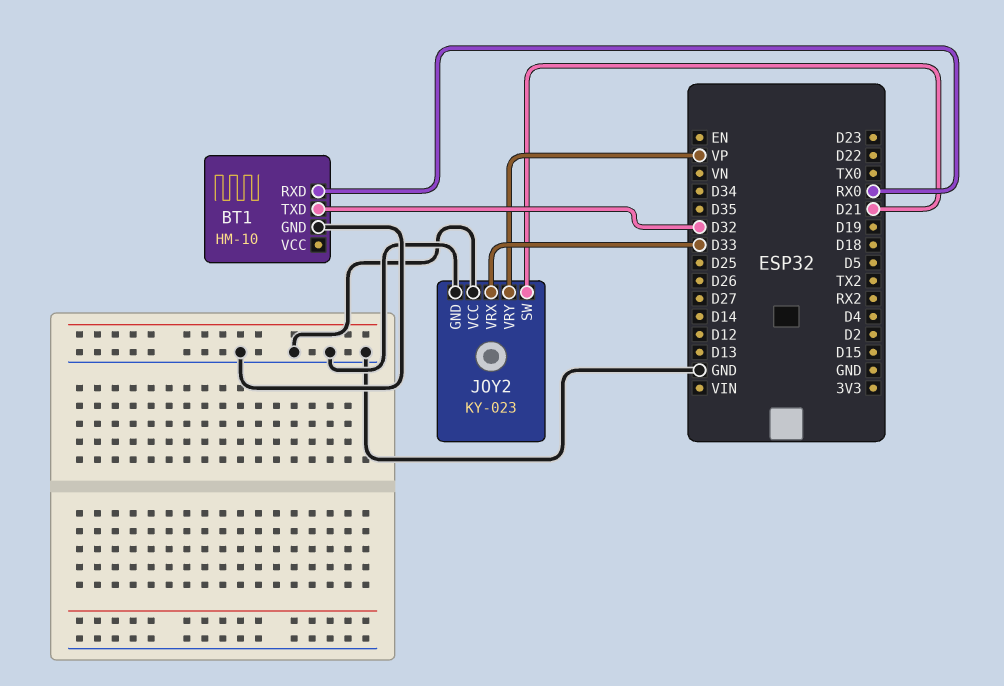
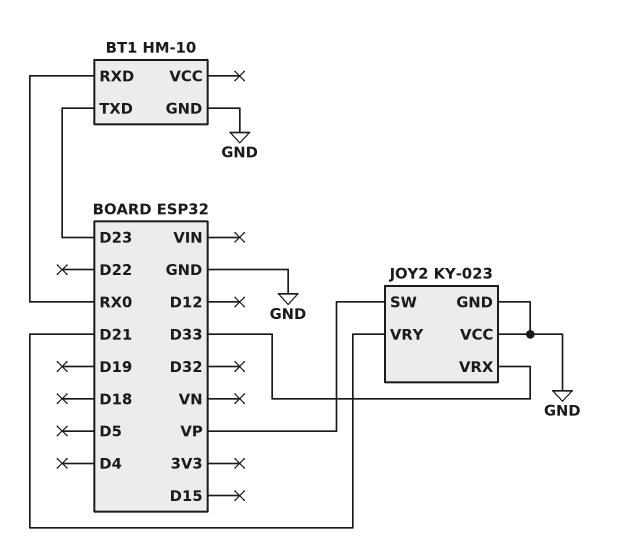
BT1 pin TXD: D32 -> D23
JOY2 pin SW: D21 -> VP
JOY2 pin VRY: VP -> D21

